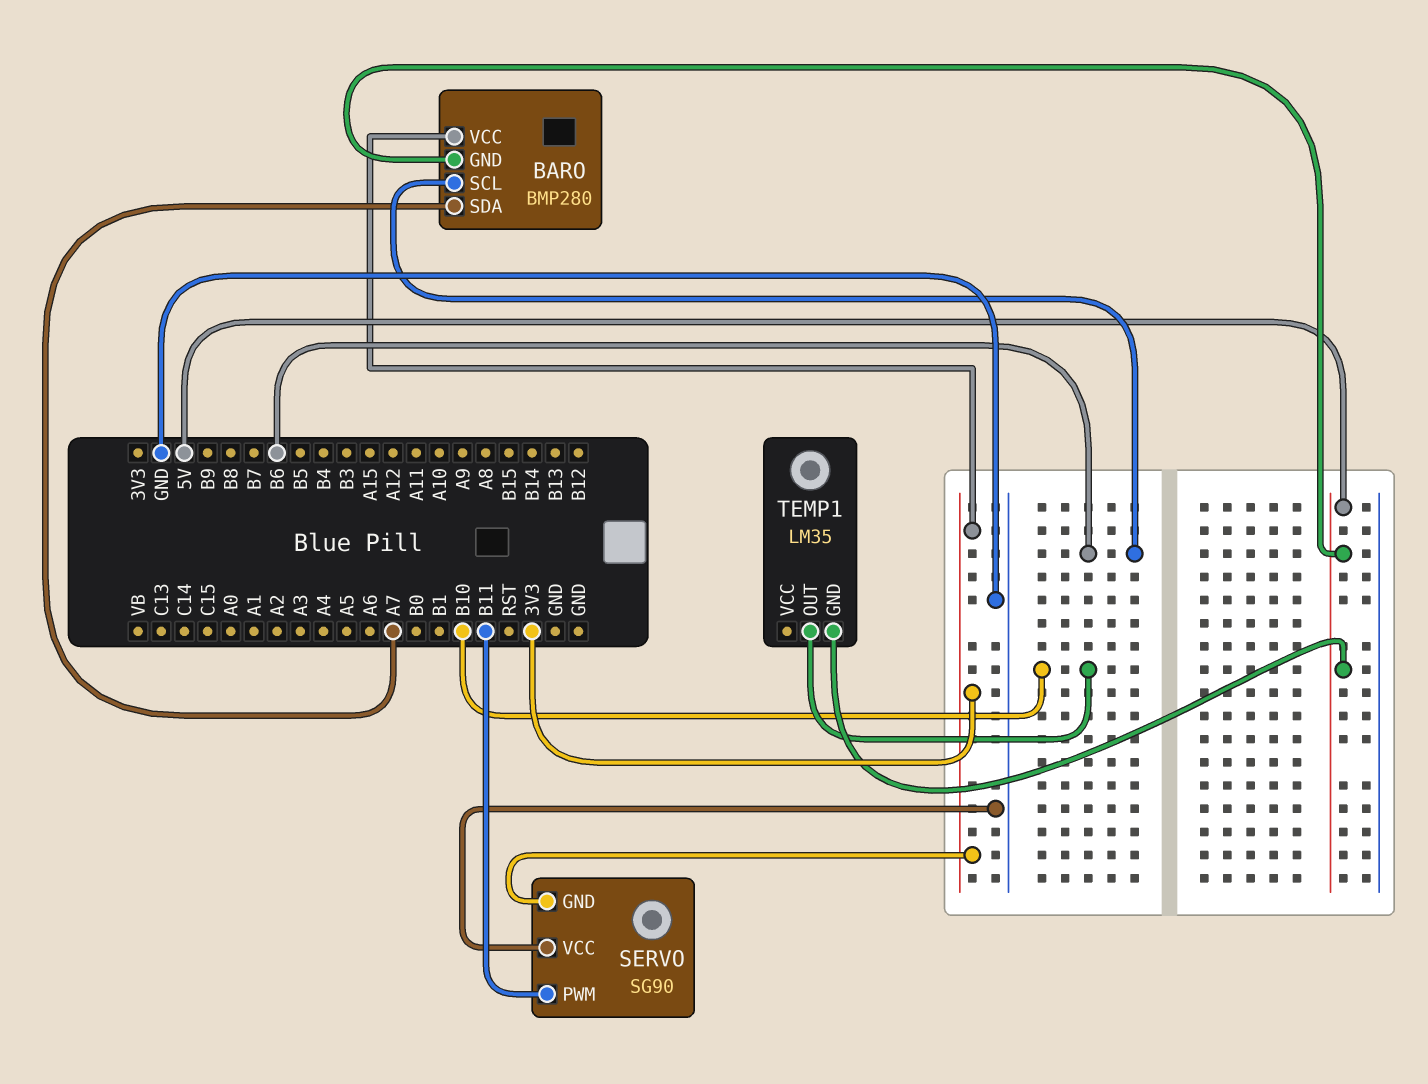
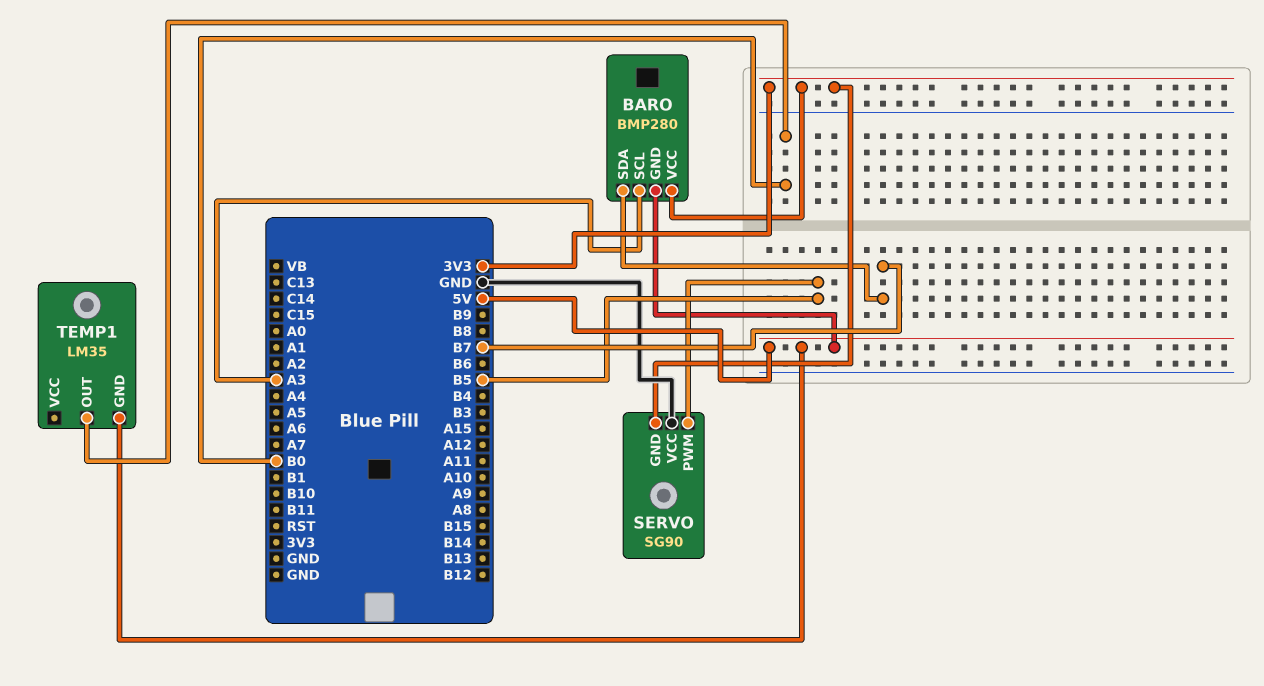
BARO pin SCL: B6 -> A3
BARO pin SDA: A7 -> B7
SERVO pin PWM: B11 -> B5
TEMP1 pin OUT: B10 -> B0

